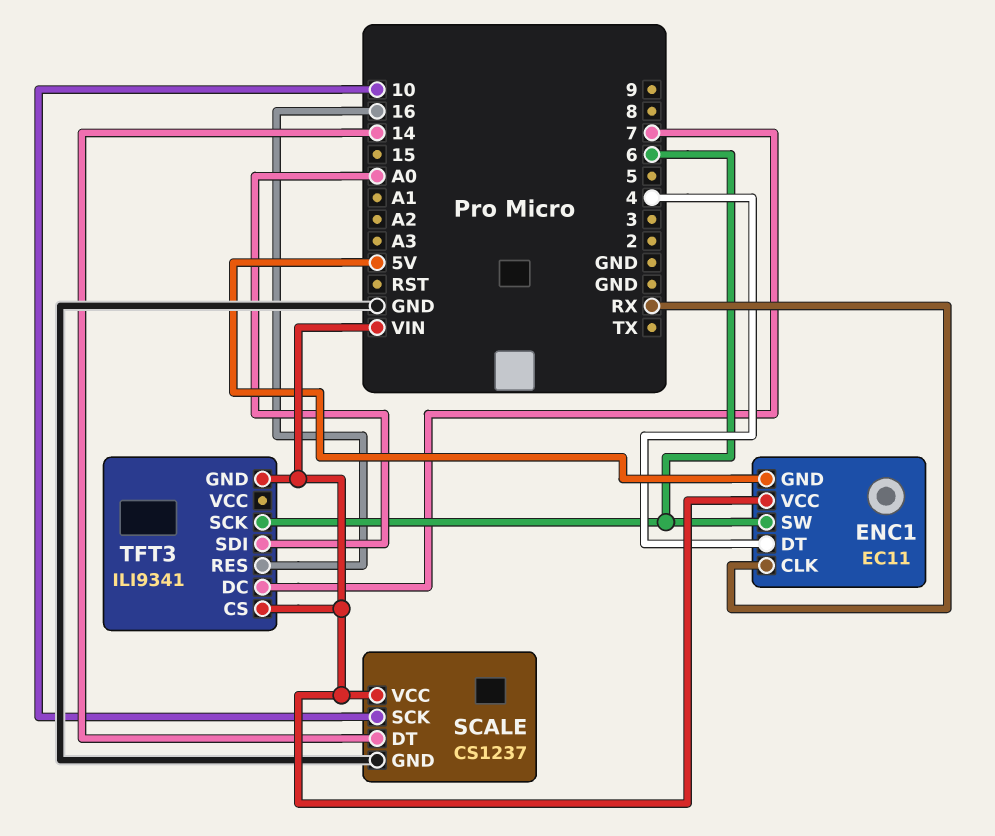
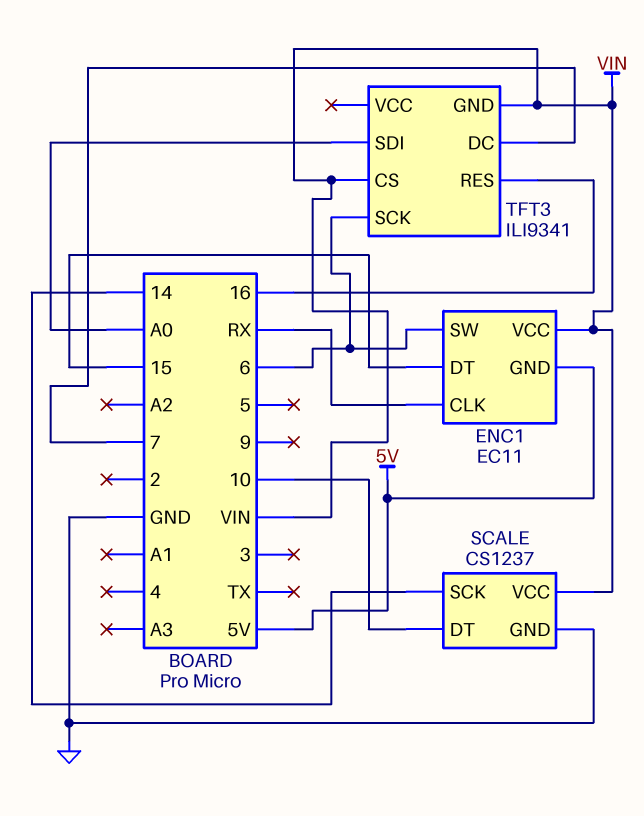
ENC1 pin DT: 4 -> 15
SCALE pin DT: 14 -> 10
SCALE pin SCK: 10 -> 14

